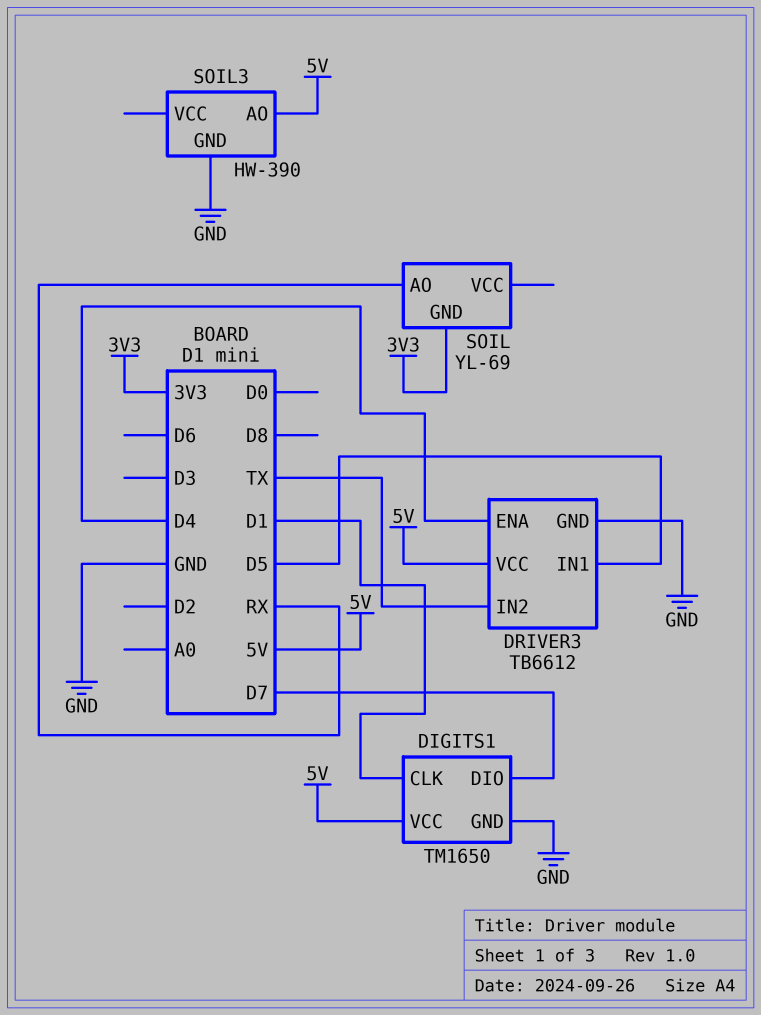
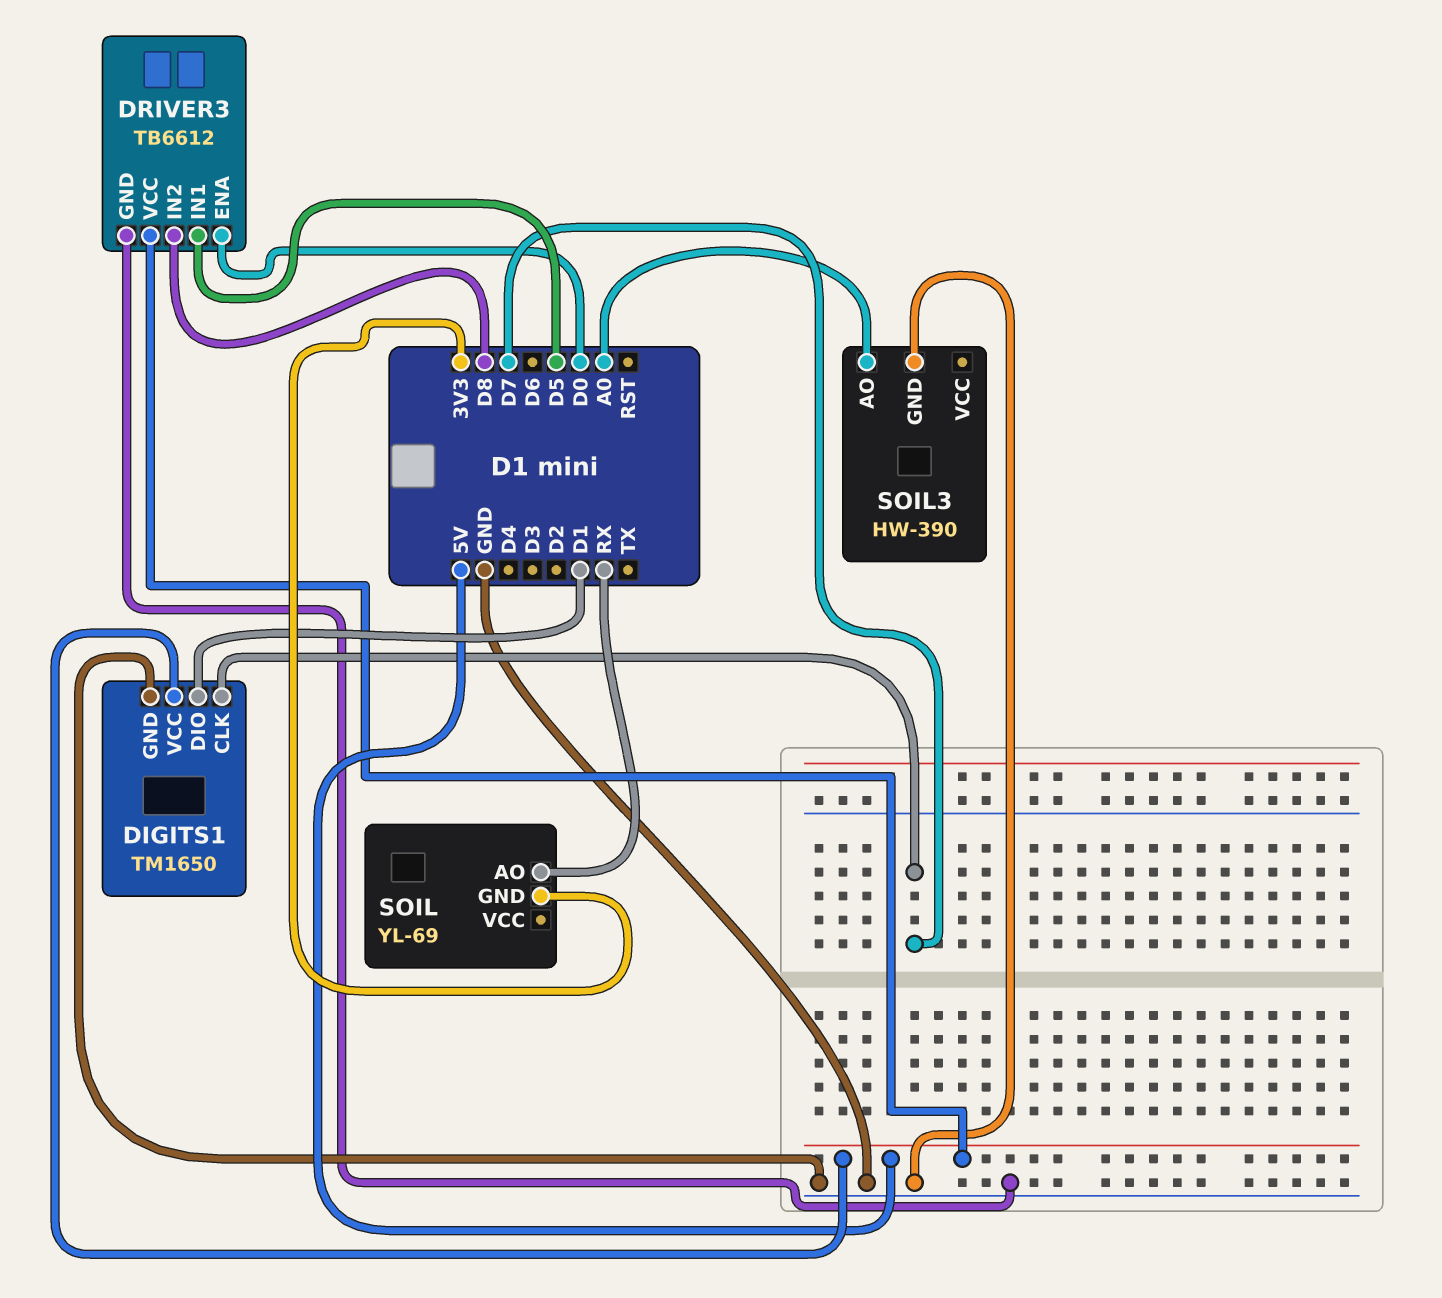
DIGITS1 pin CLK: D1 -> D7
DIGITS1 pin DIO: D7 -> D1
DRIVER3 pin ENA: D4 -> D0
DRIVER3 pin IN2: TX -> D8
SOIL3 pin AO: 5V -> A0

